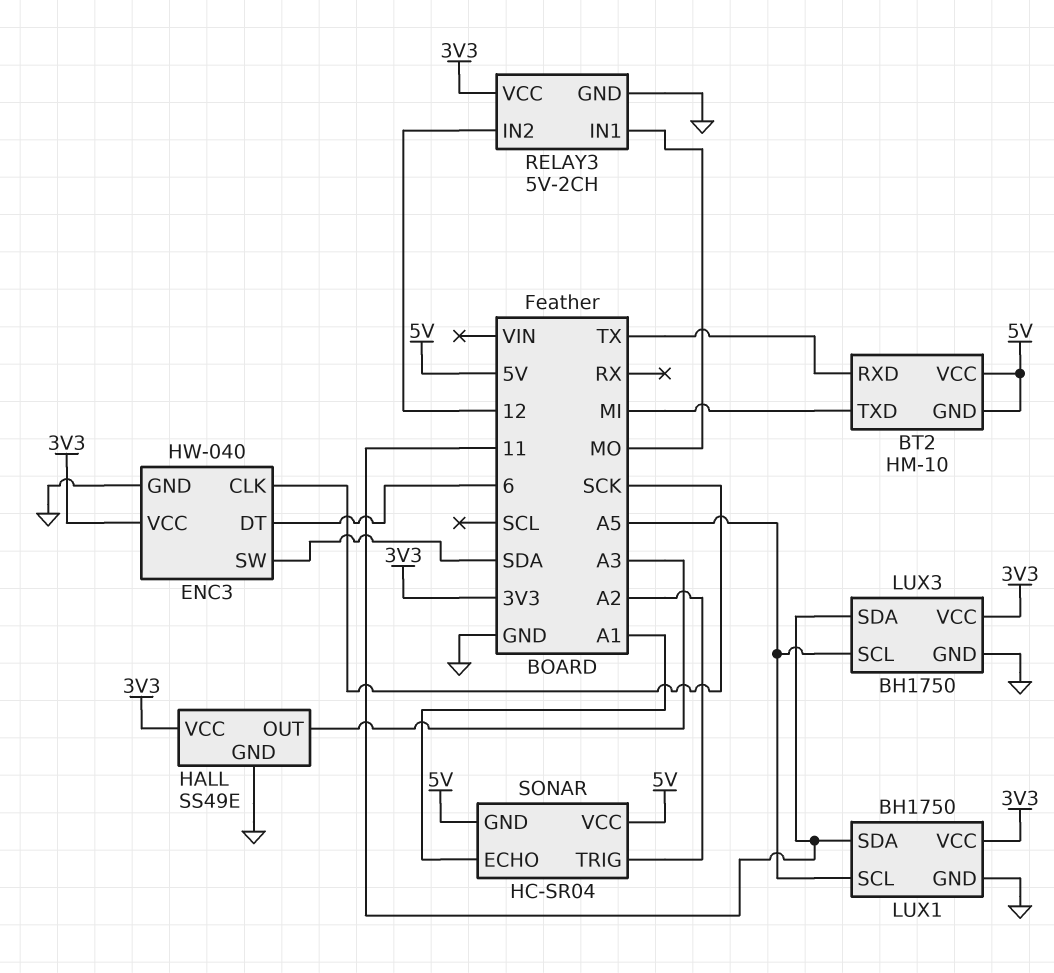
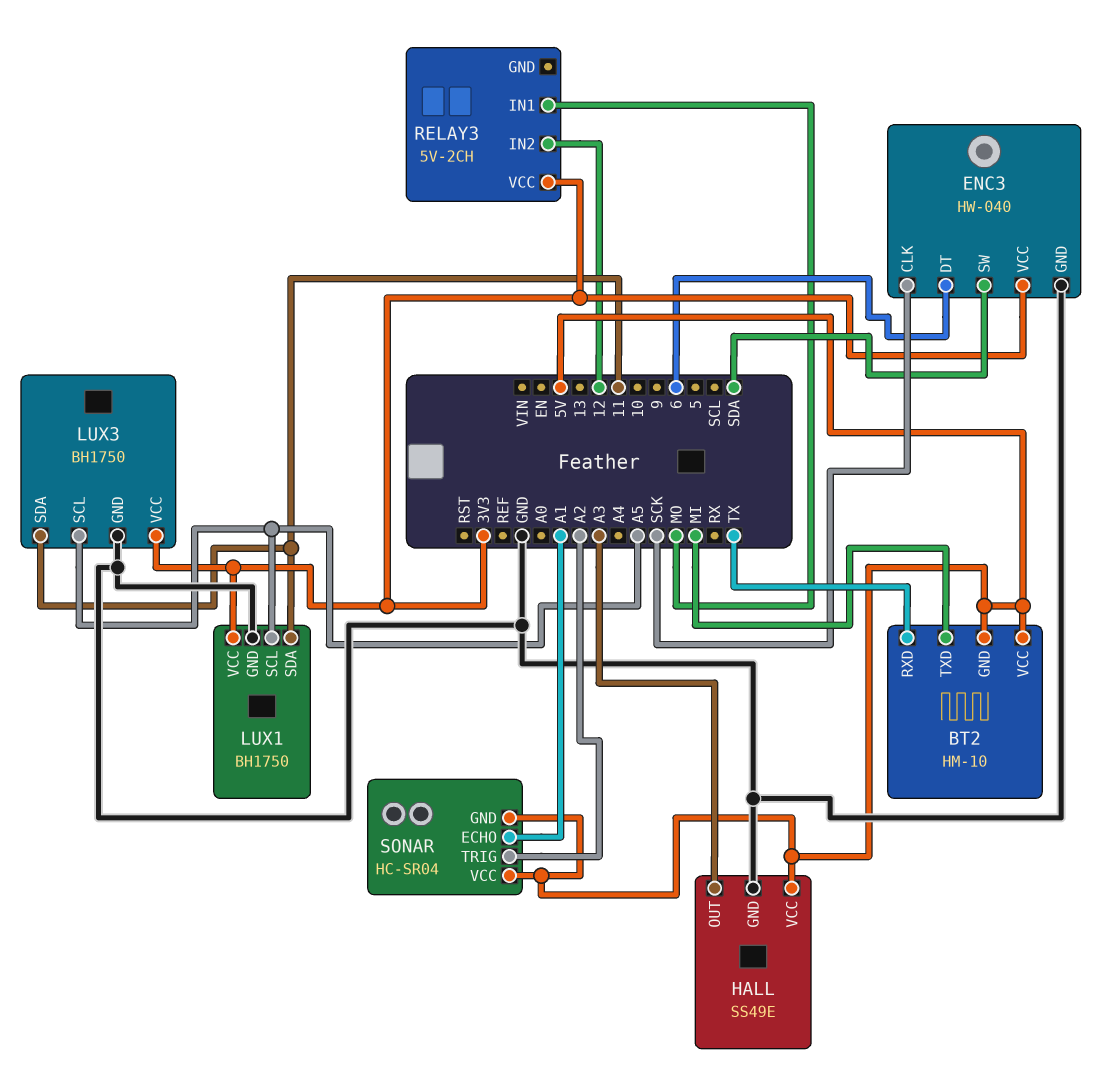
HALL pin VCC: 3V3 -> 5V
RELAY3 pin GND: GND -> none

